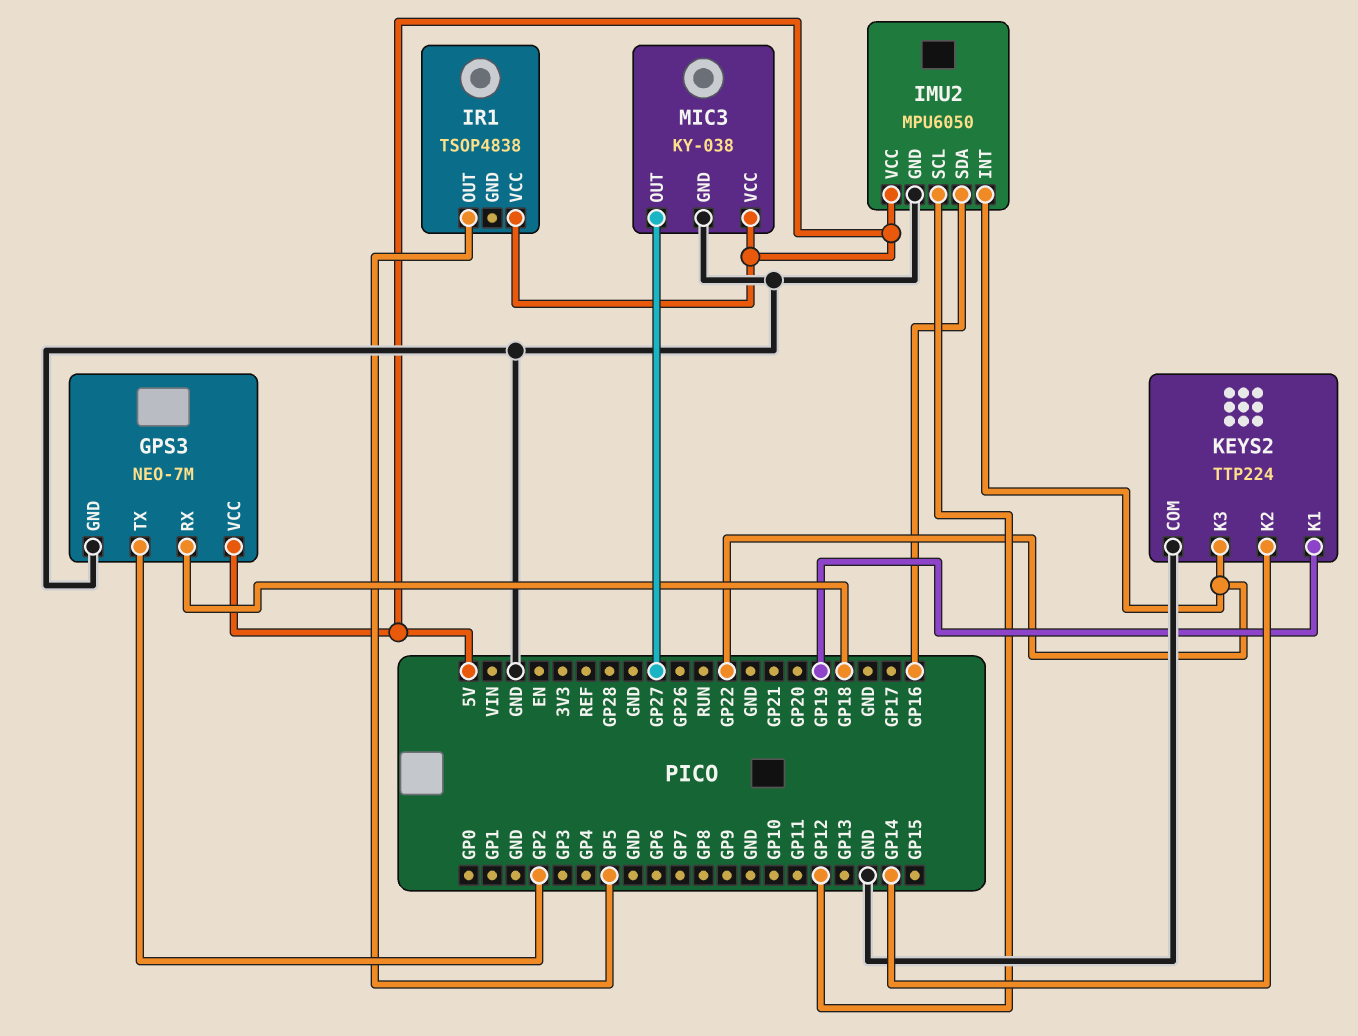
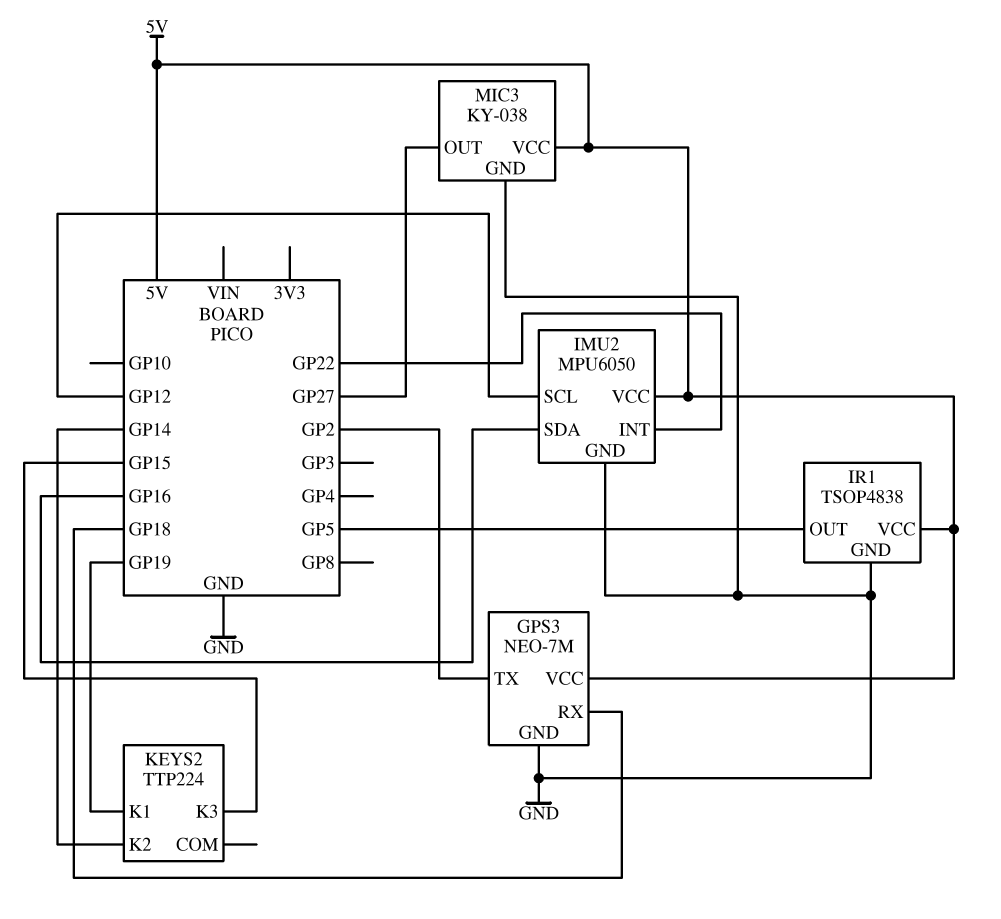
IR1 pin GND: none -> GND
KEYS2 pin COM: GND -> none
KEYS2 pin K3: GP22 -> GP15

